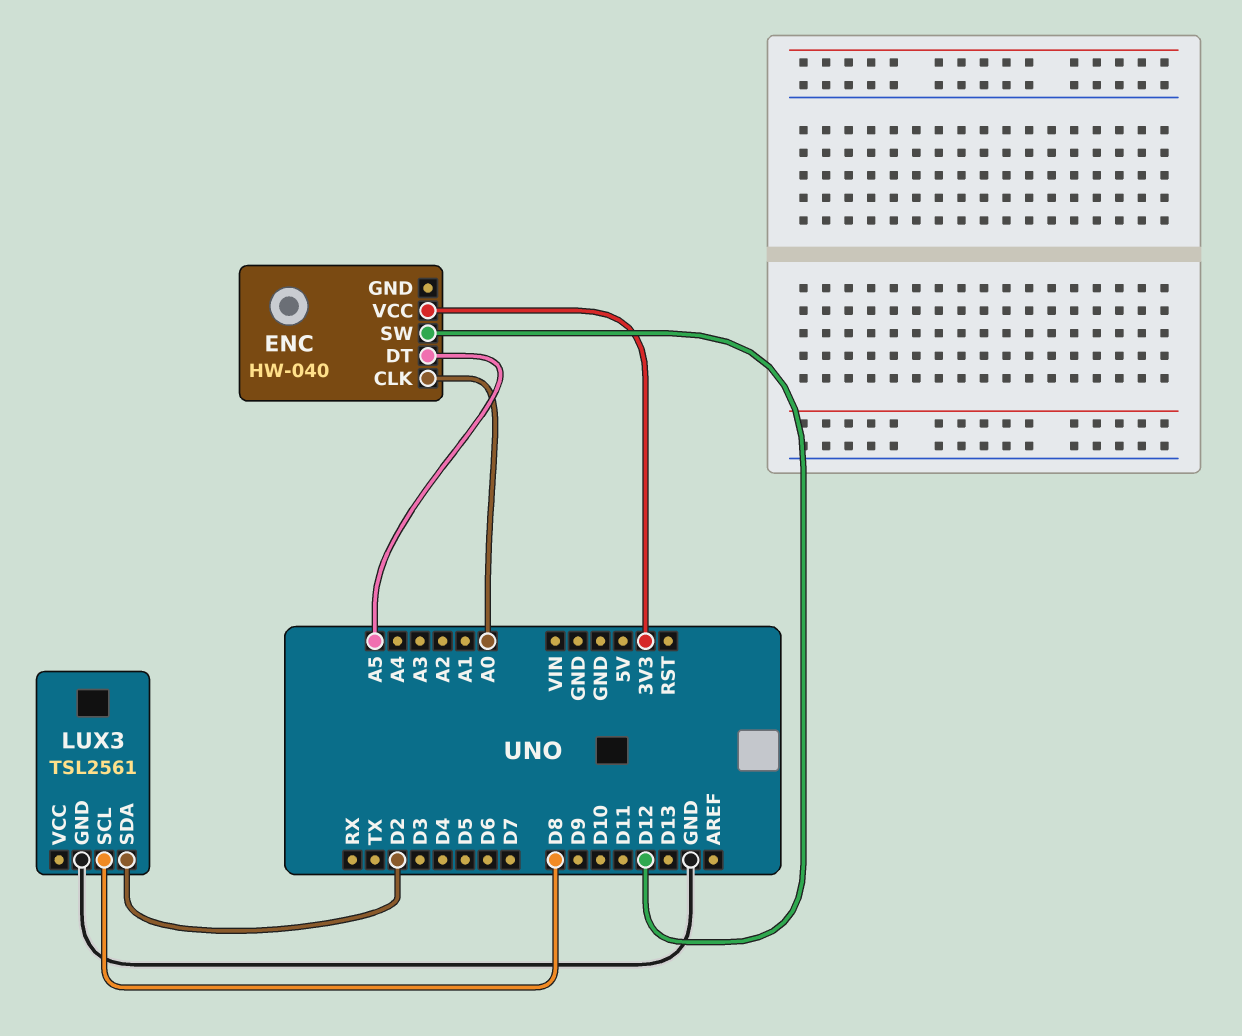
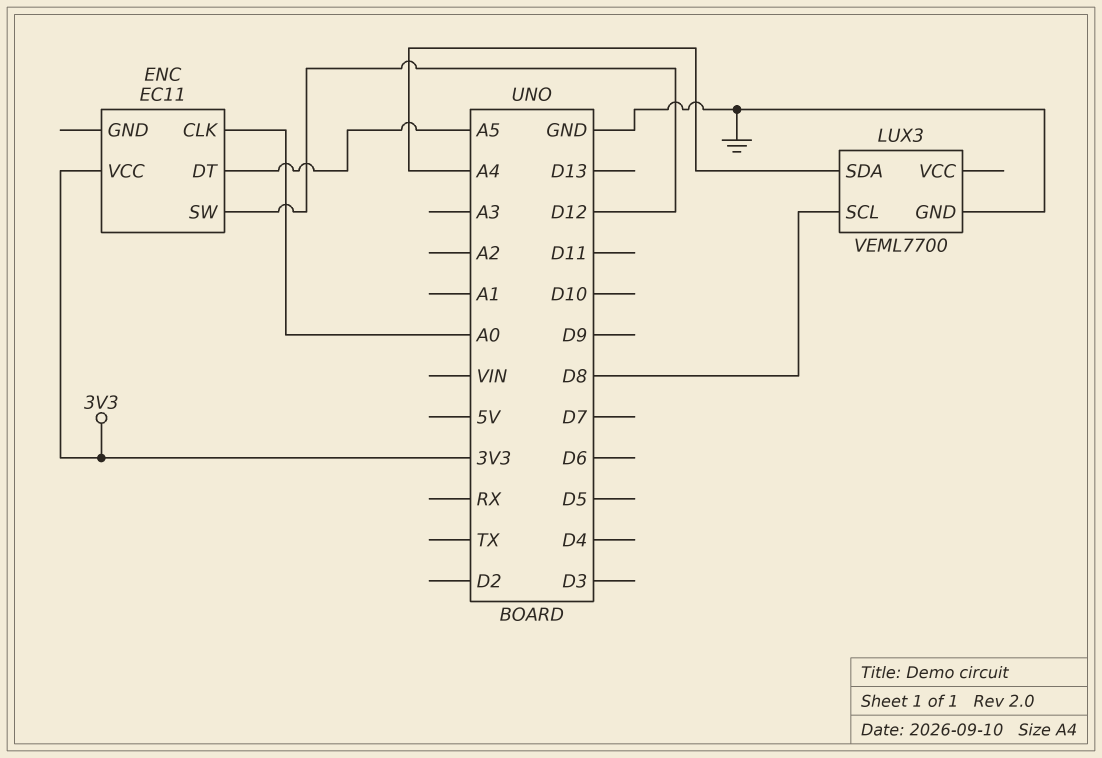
ENC: HW-040 -> EC11
LUX3: TSL2561 -> VEML7700
LUX3 pin SDA: D2 -> A4

